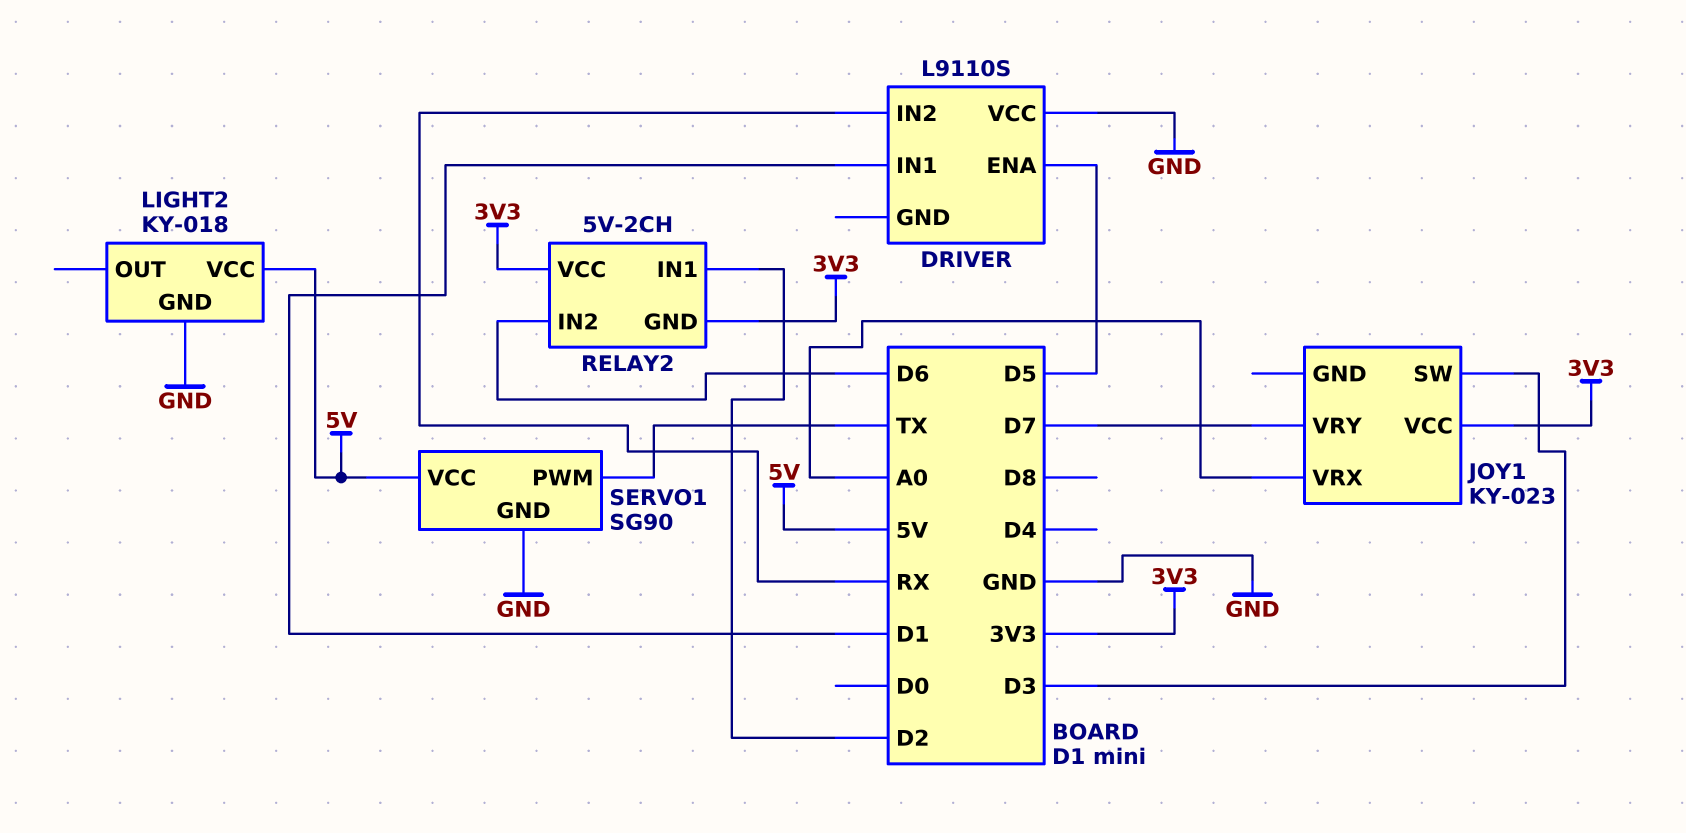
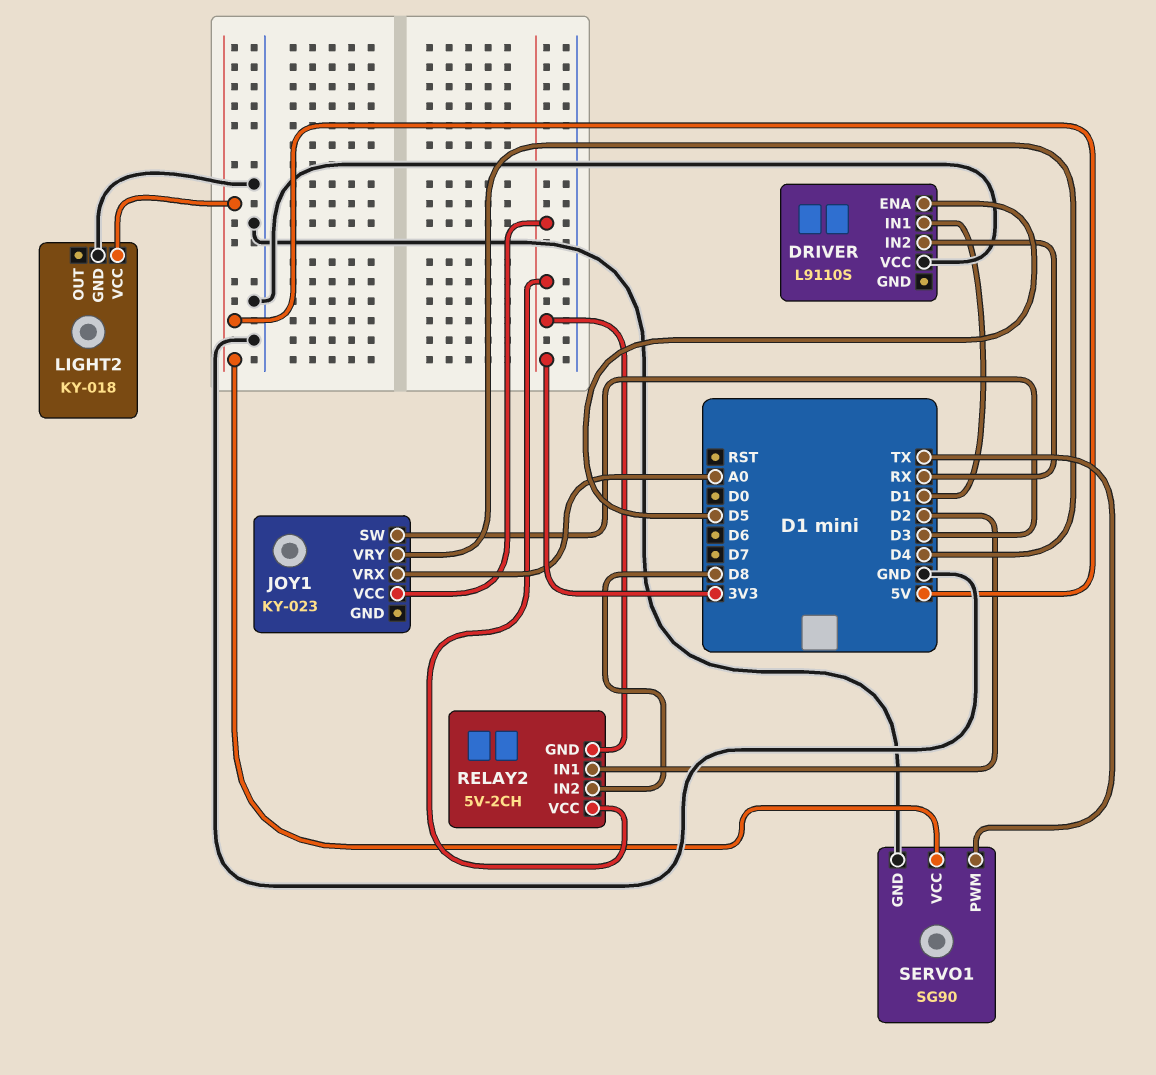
JOY1 pin VRY: D7 -> D4
RELAY2 pin IN2: D6 -> D8

